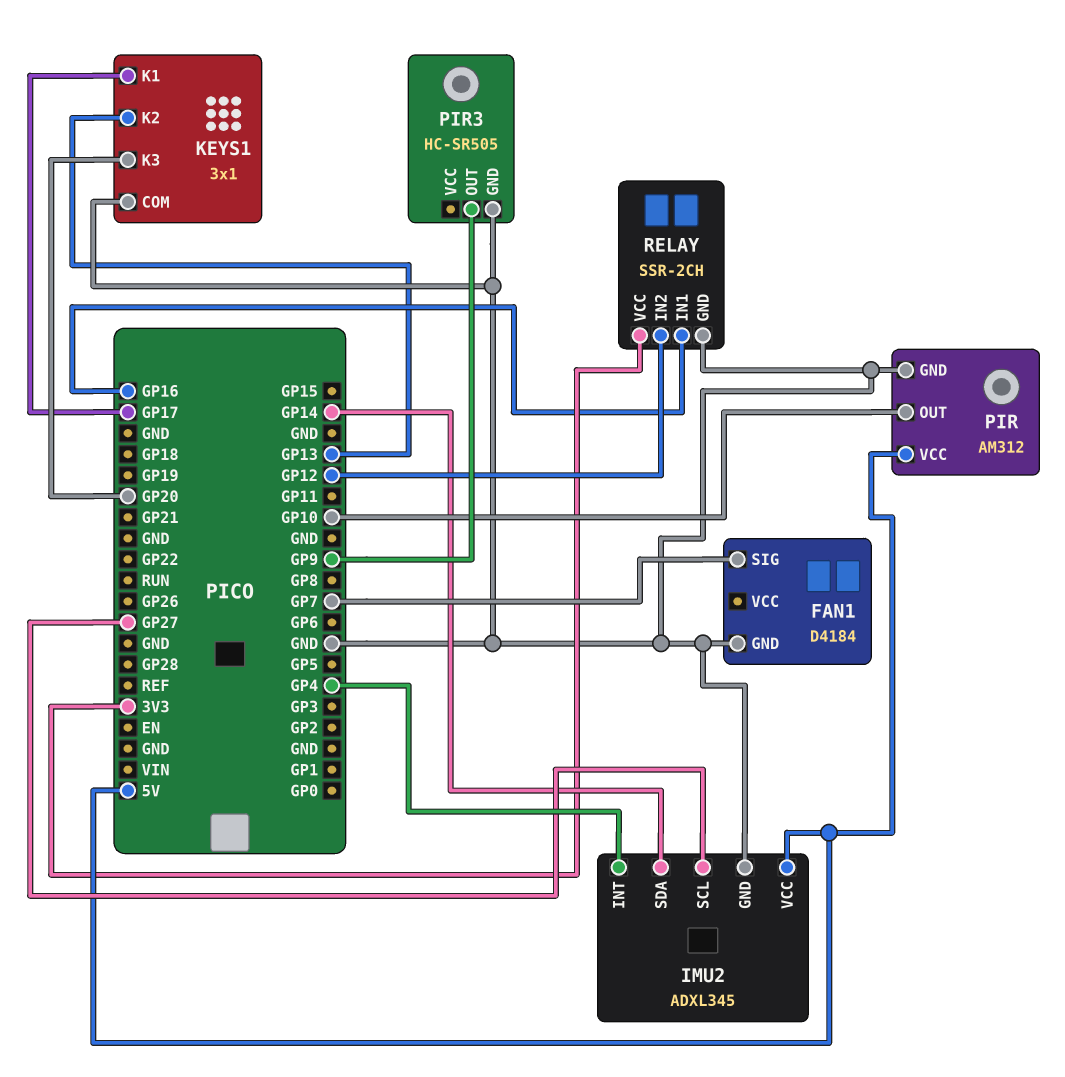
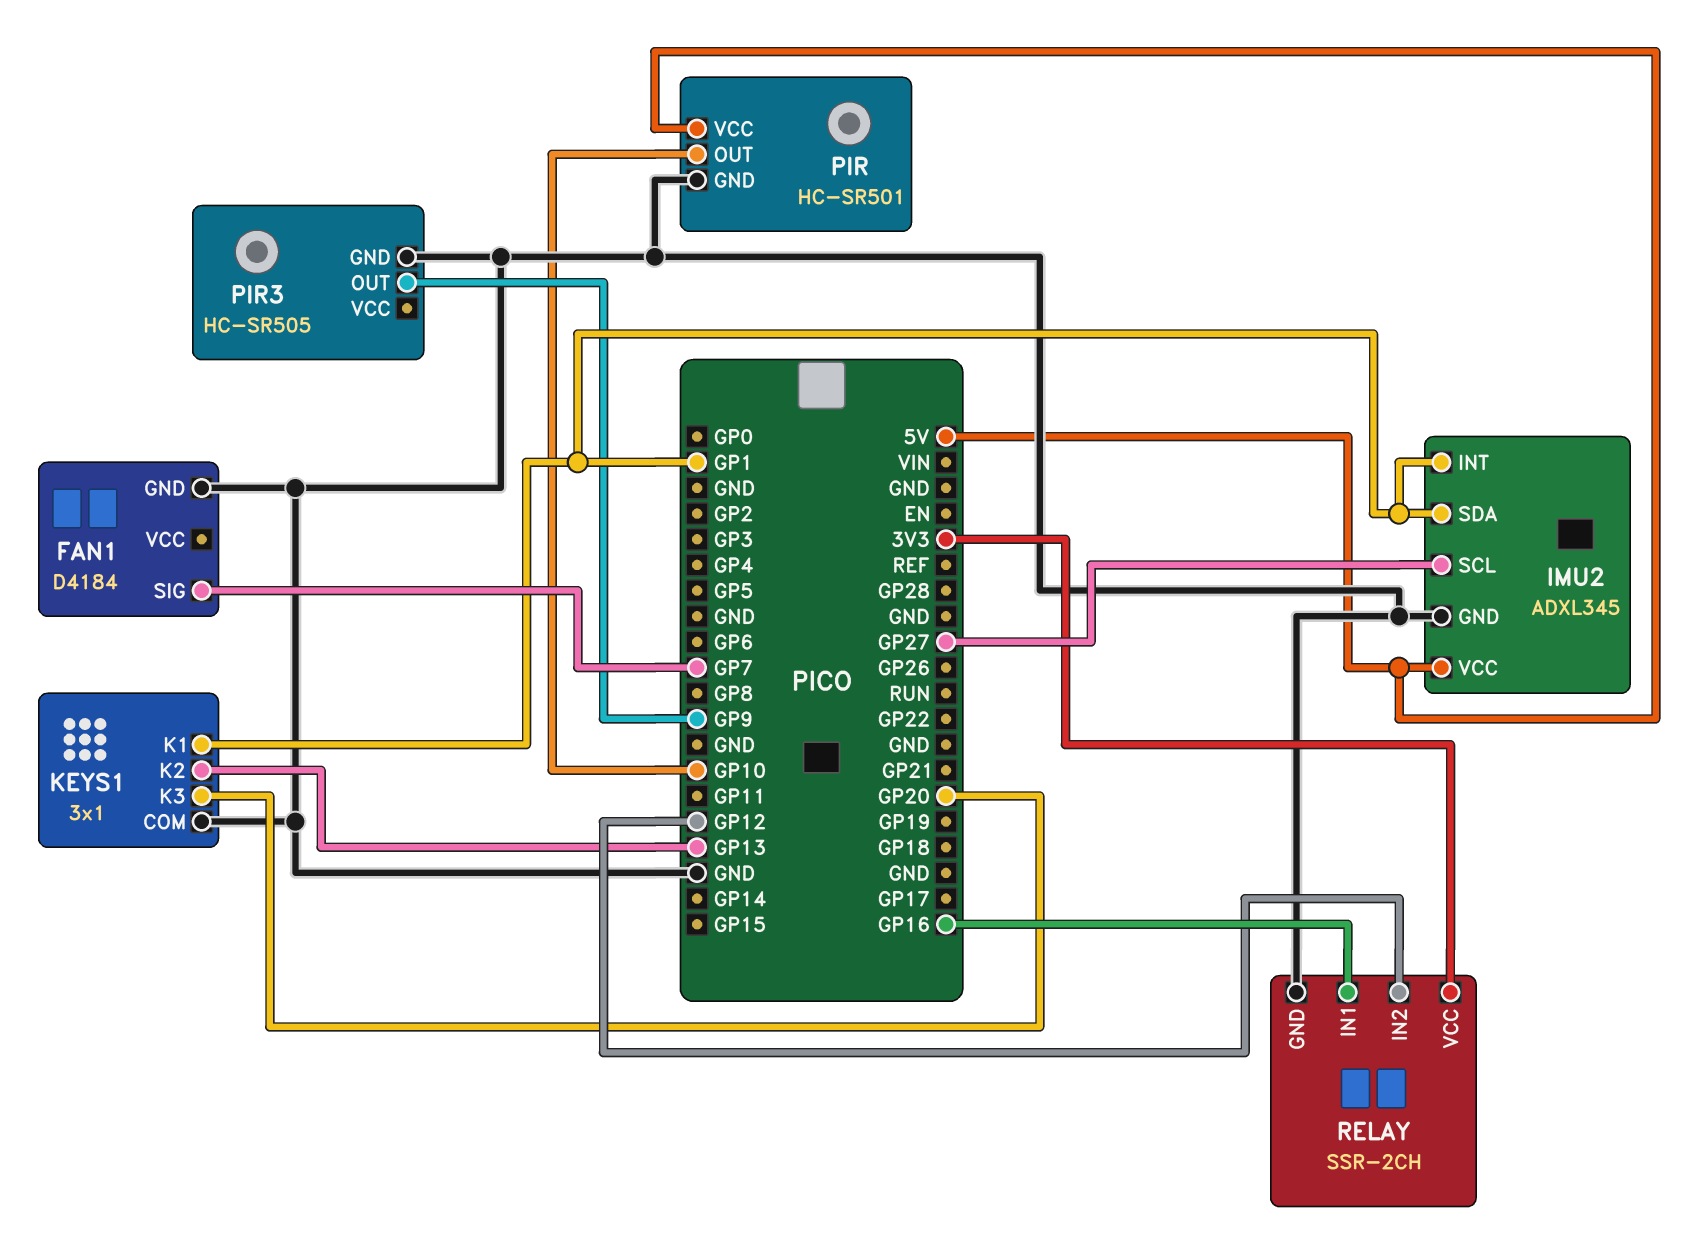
IMU2 pin INT: GP4 -> GP1
IMU2 pin SDA: GP14 -> GP1
KEYS1 pin K1: GP17 -> GP1
PIR: AM312 -> HC-SR501

